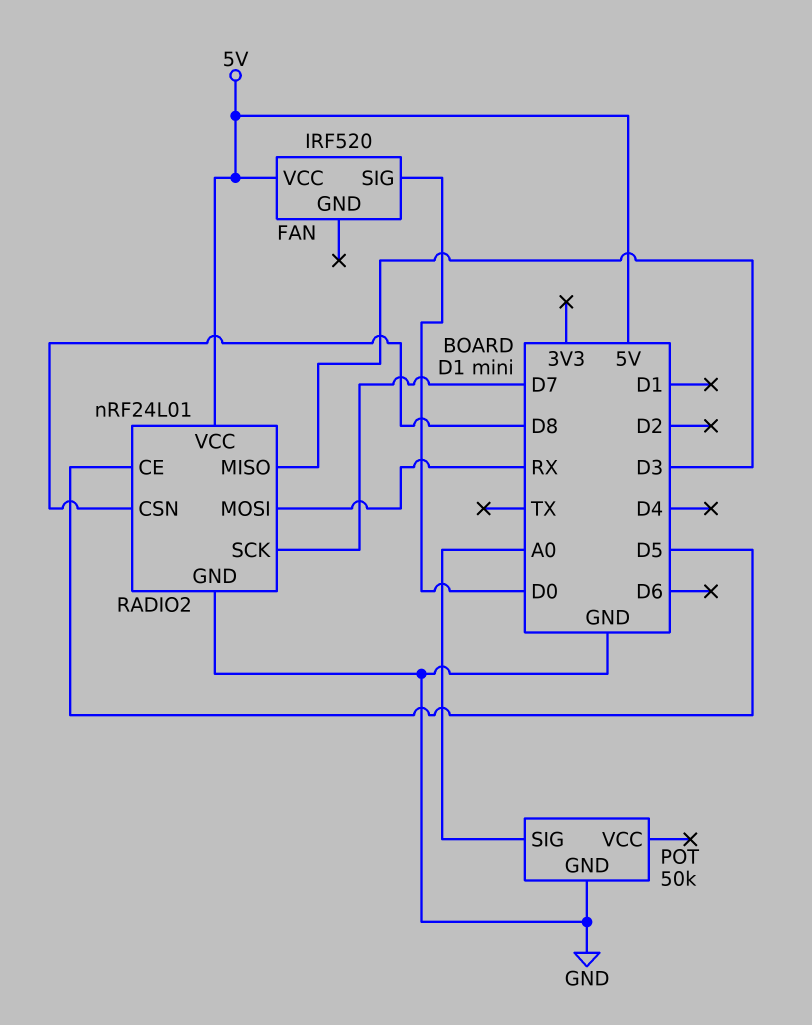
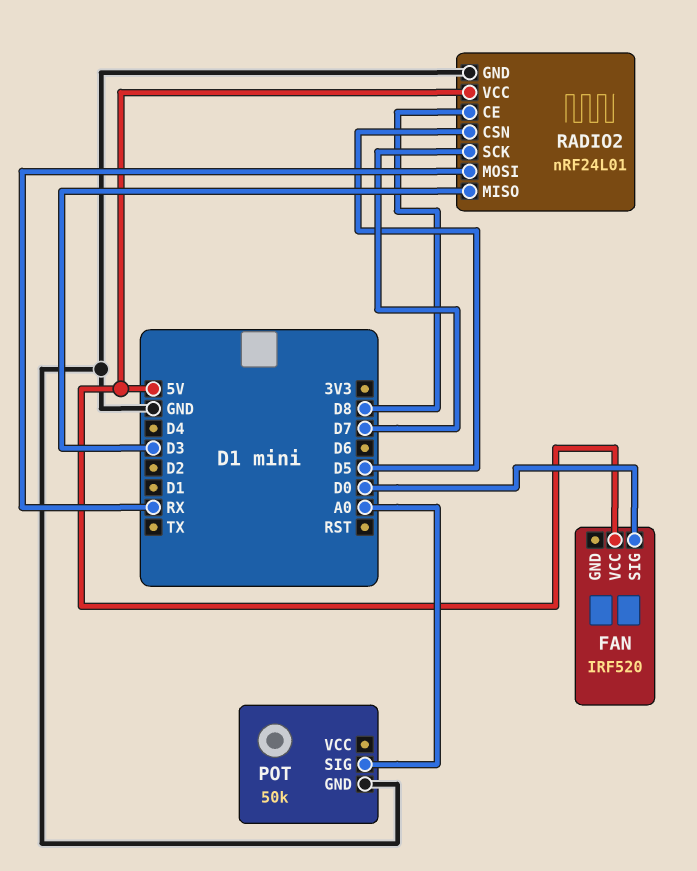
RADIO2 pin CE: D5 -> D8
RADIO2 pin CSN: D8 -> D5

